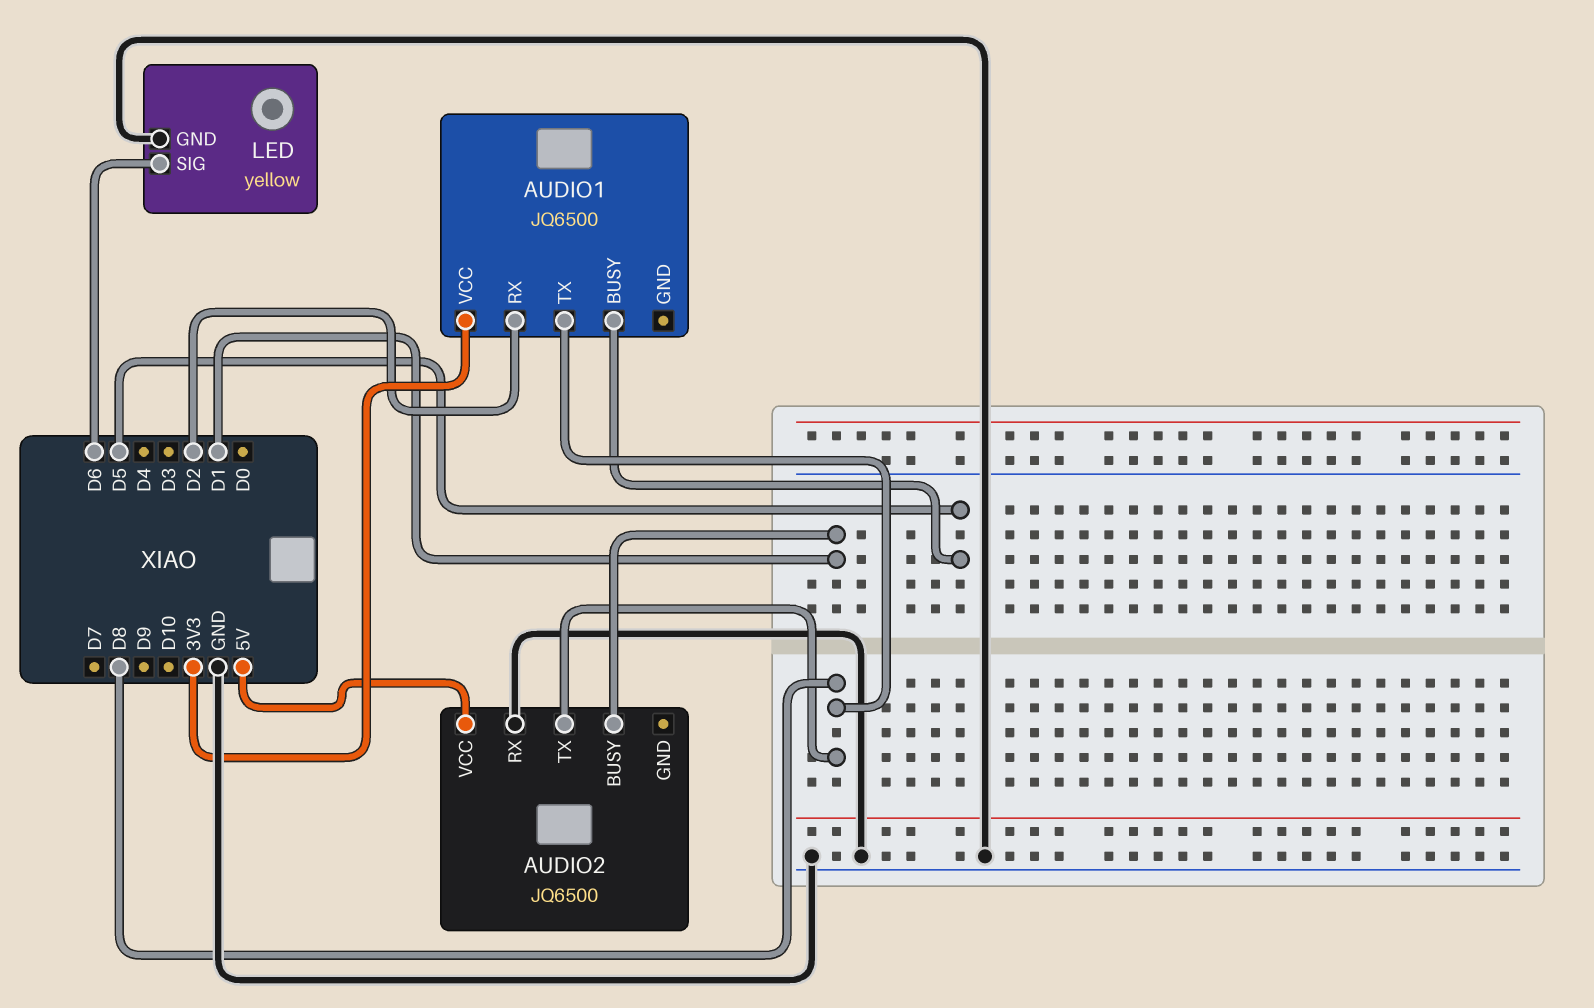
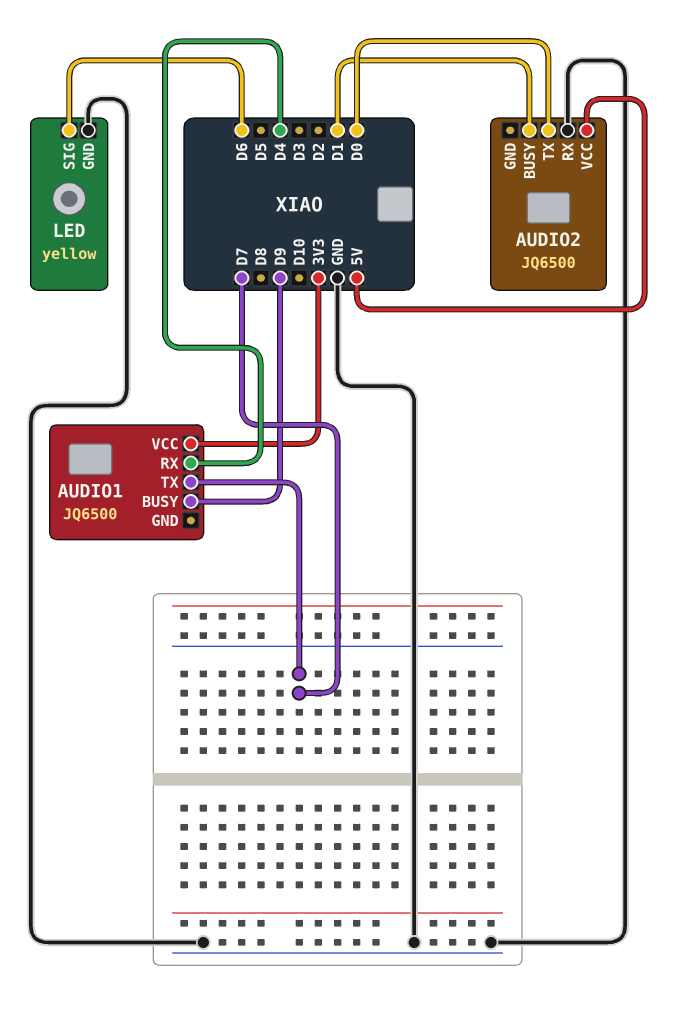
AUDIO1 pin BUSY: D5 -> D9
AUDIO1 pin RX: D2 -> D4
AUDIO1 pin TX: D8 -> D7
AUDIO2 pin TX: D8 -> D0

